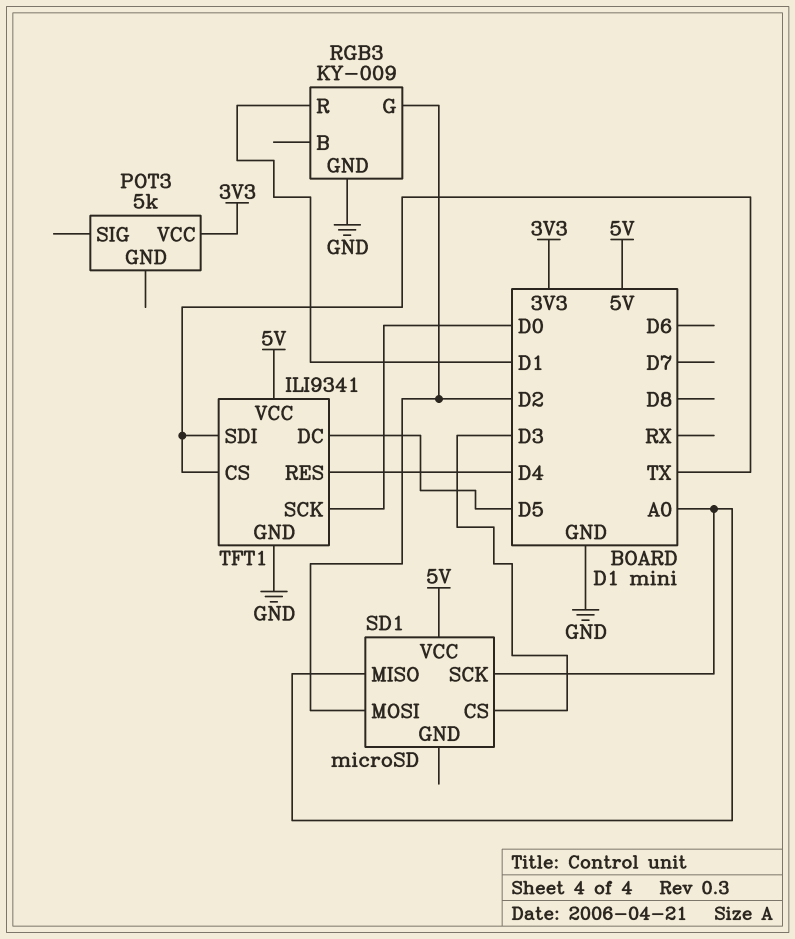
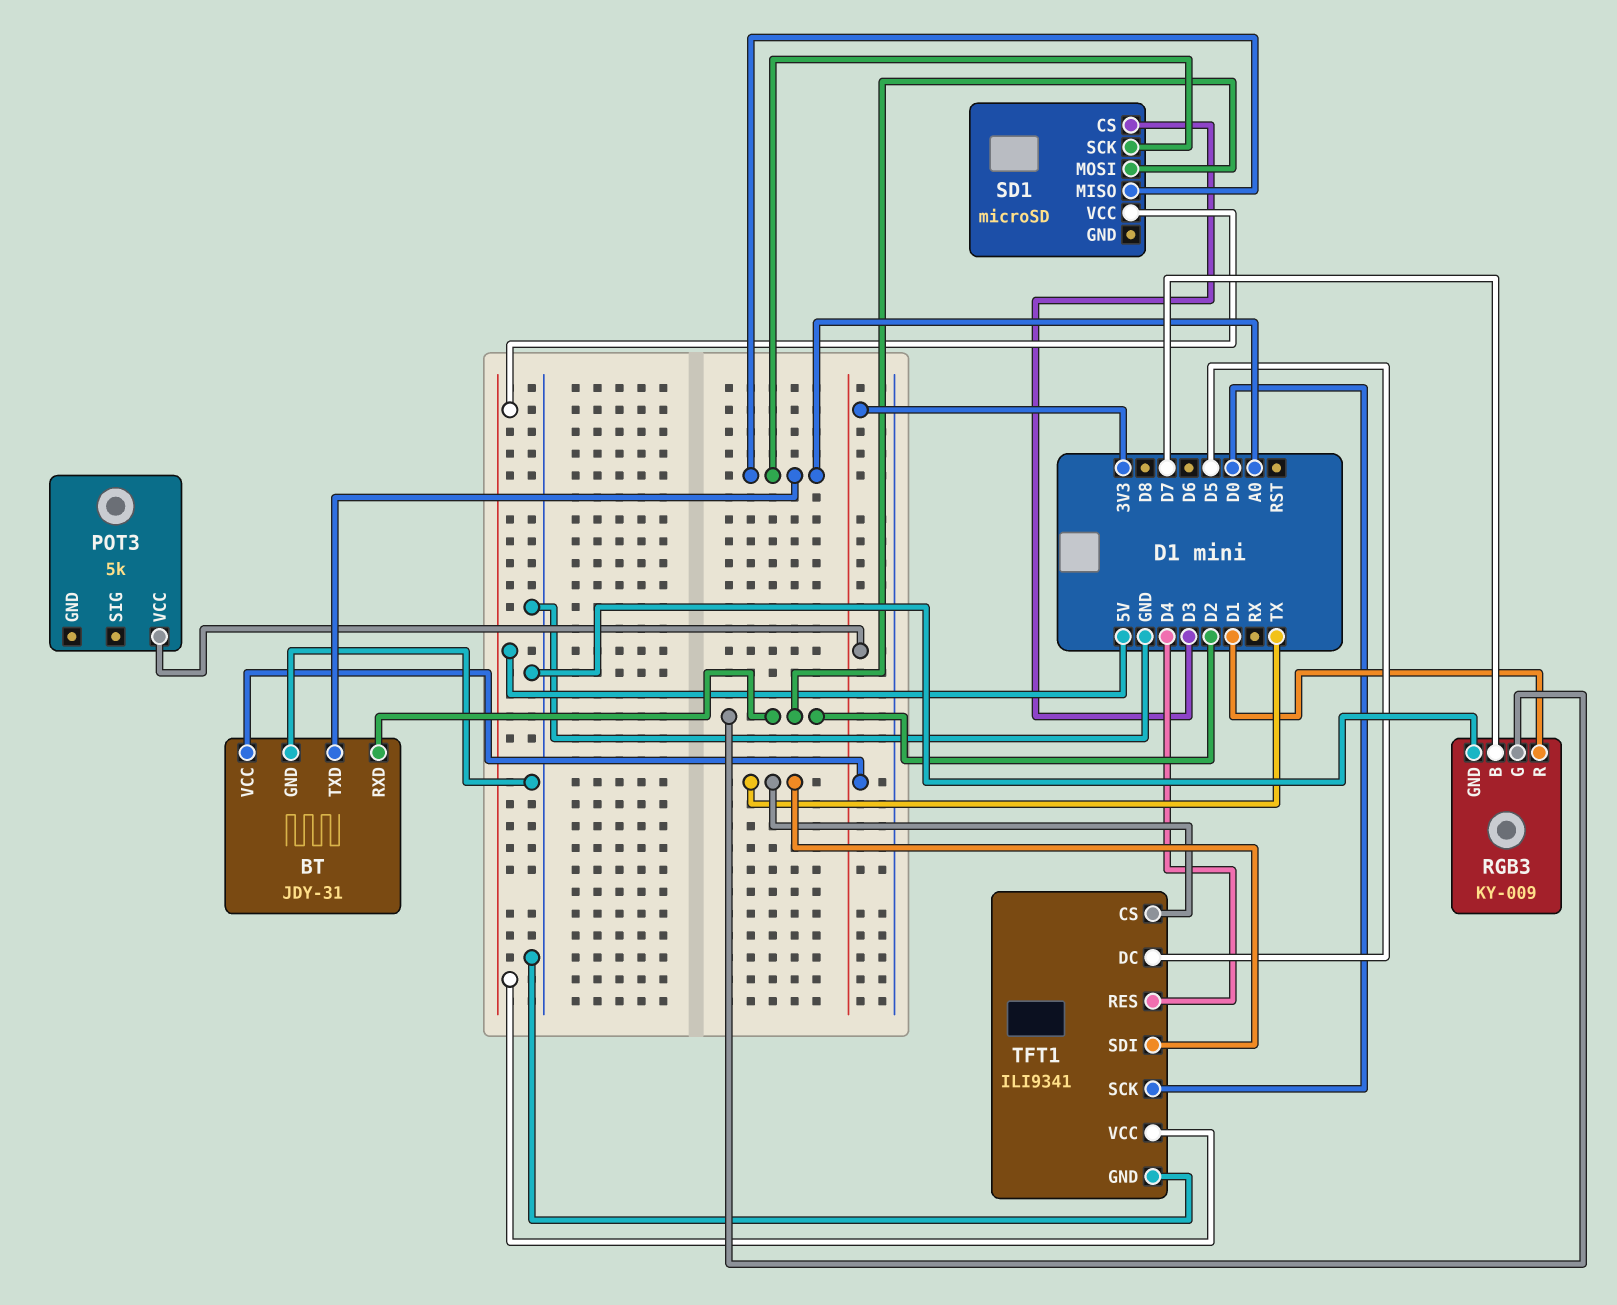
BT: none -> JDY-31
BT pin GND: none -> GND
BT pin RXD: none -> D2
BT pin TXD: none -> A0
BT pin VCC: none -> 3V3
RGB3 pin B: none -> D7

